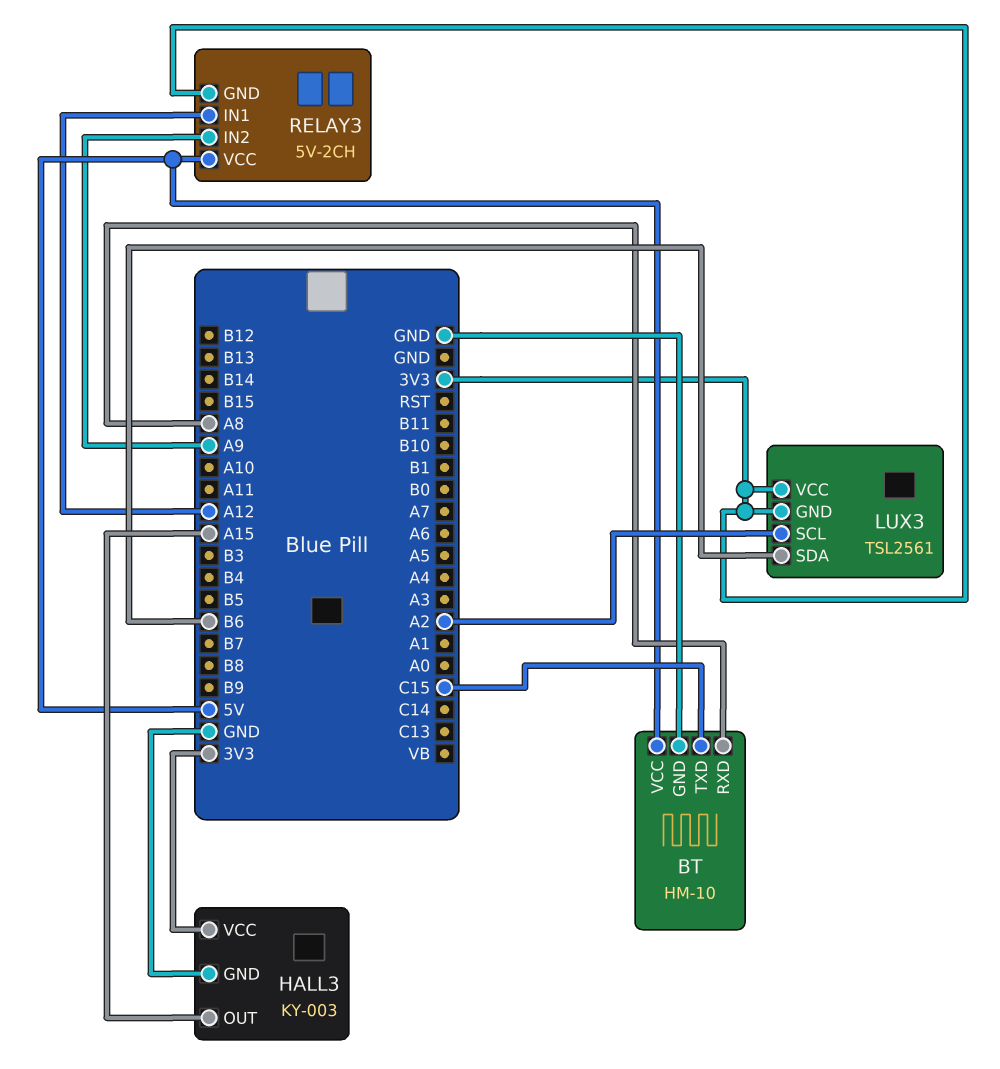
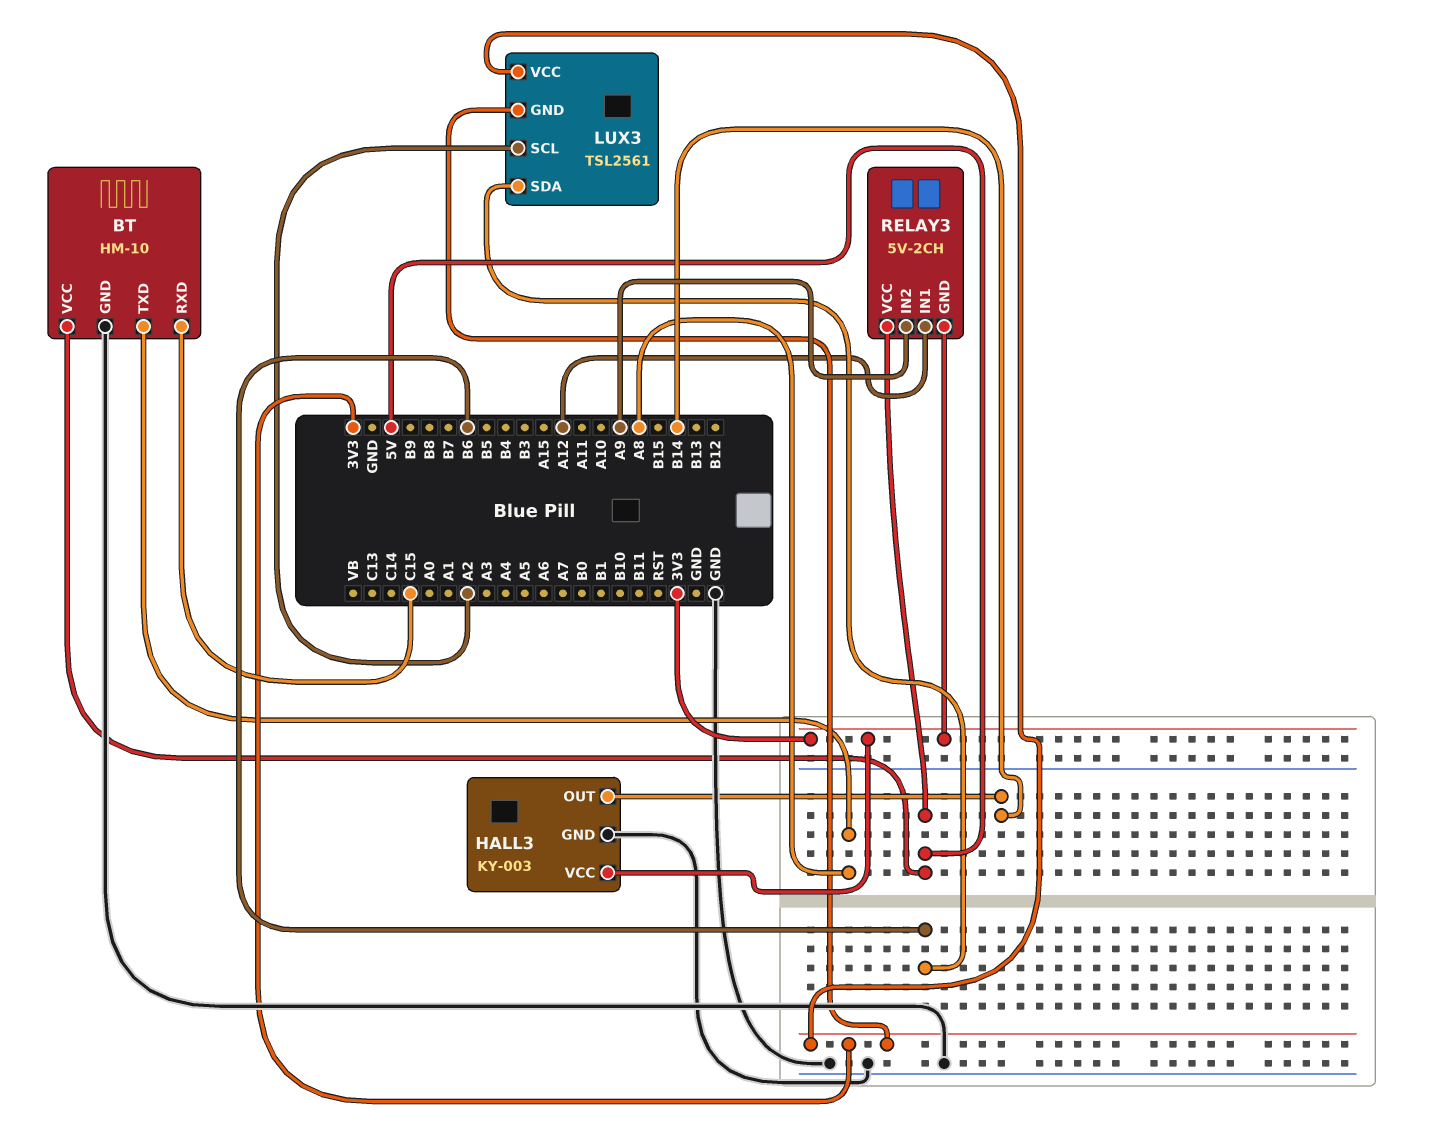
BT pin RXD: A8 -> C15
BT pin TXD: C15 -> A8
HALL3 pin OUT: A15 -> B14

